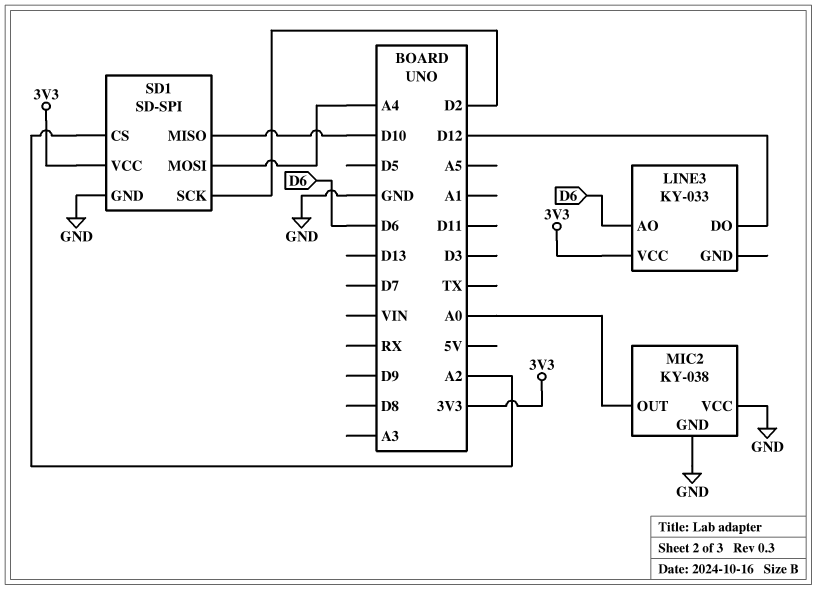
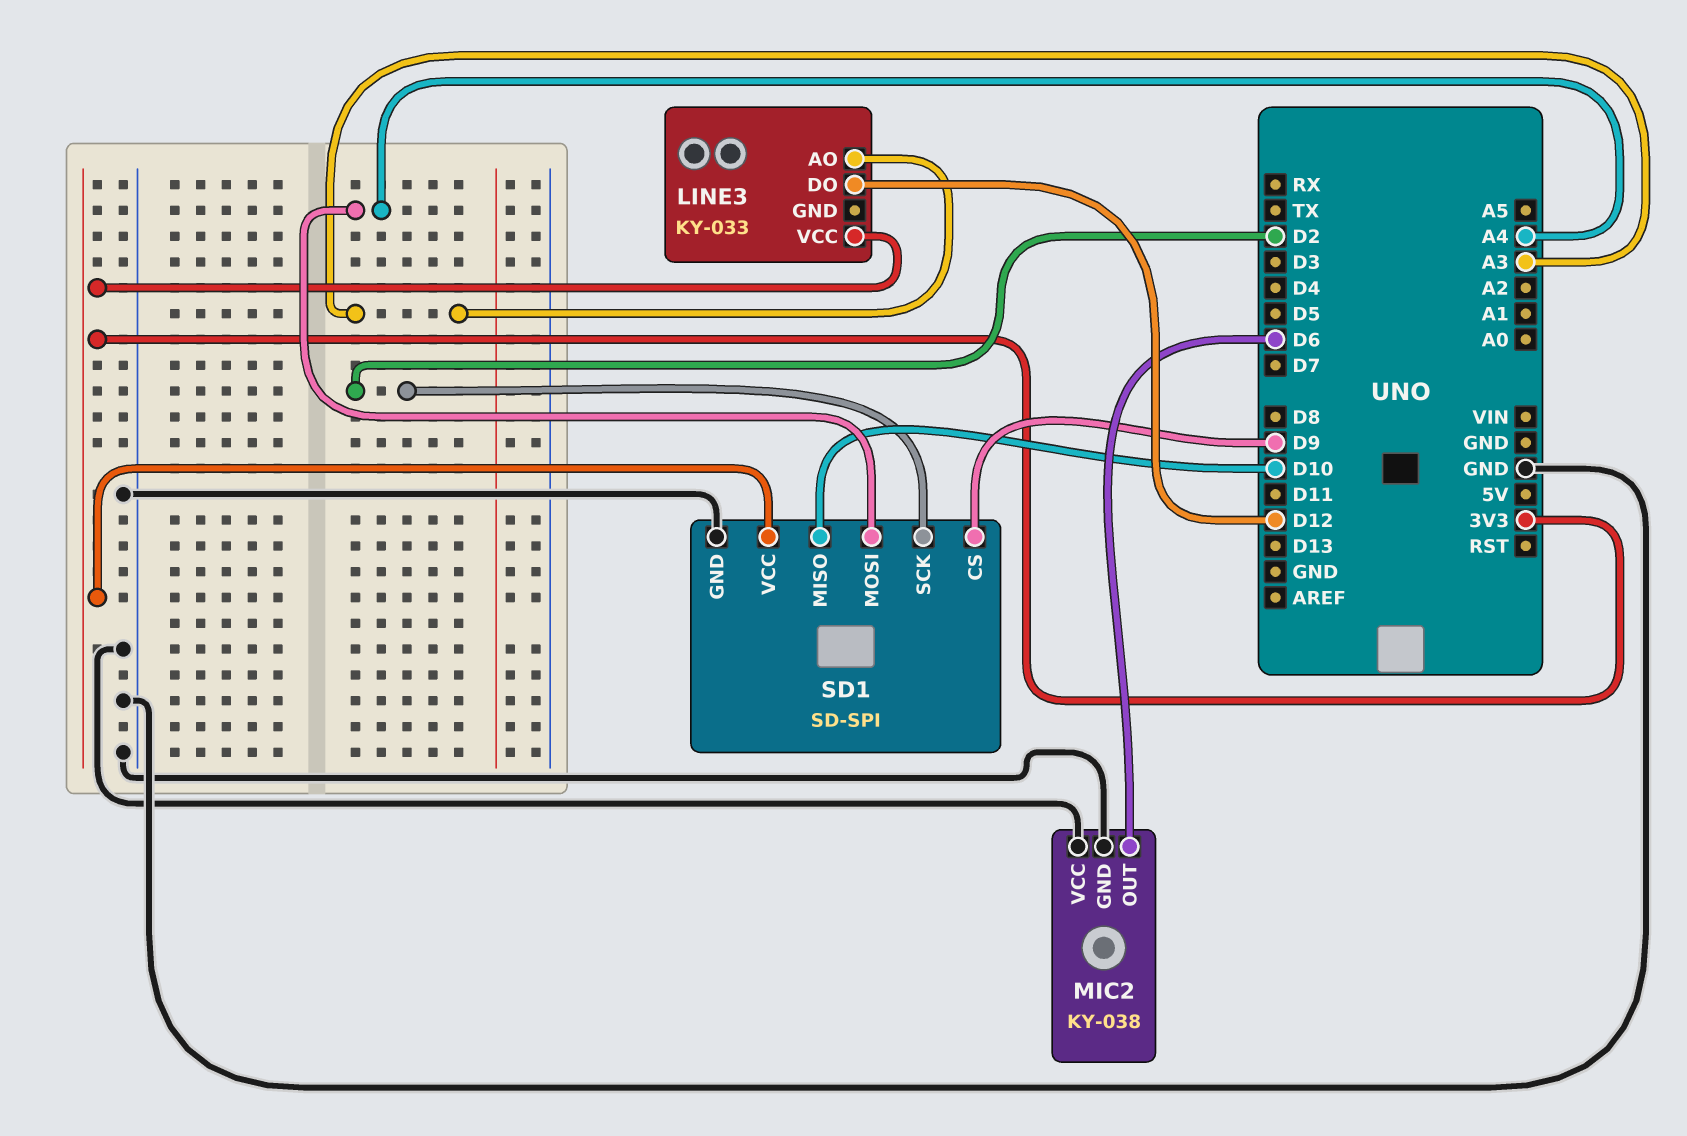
LINE3 pin AO: D6 -> A3
MIC2 pin OUT: A0 -> D6
SD1 pin CS: A2 -> D9

